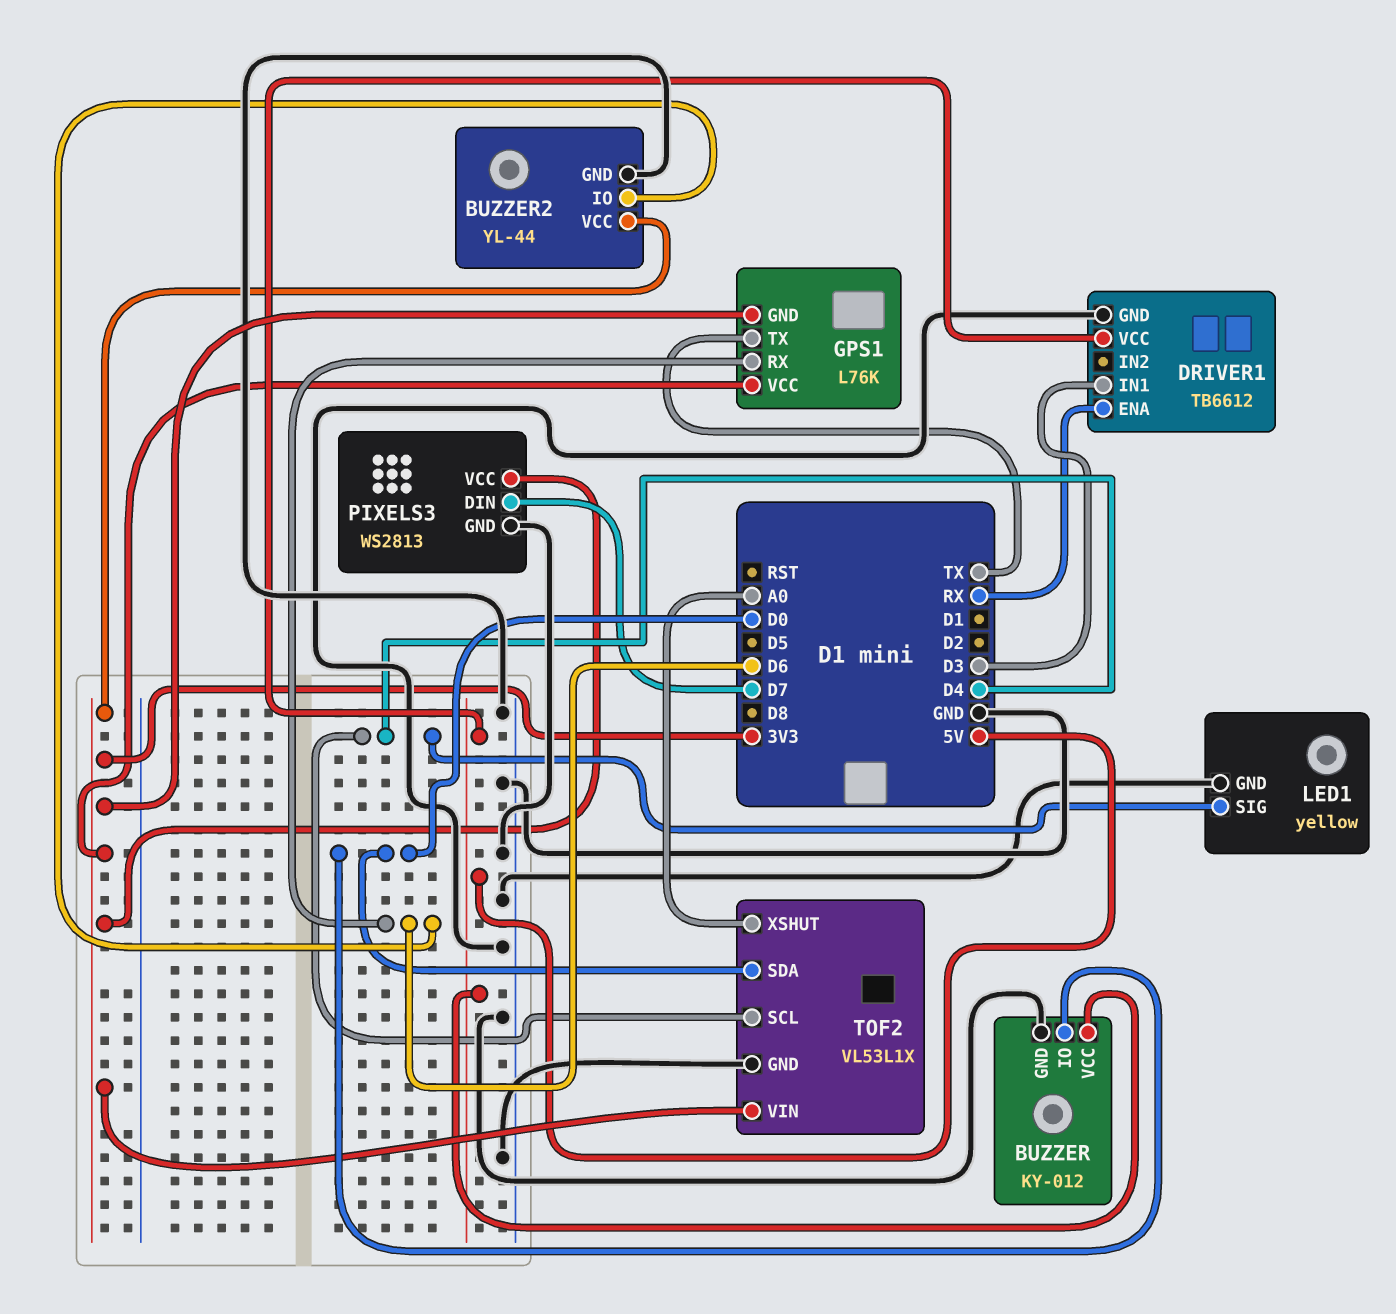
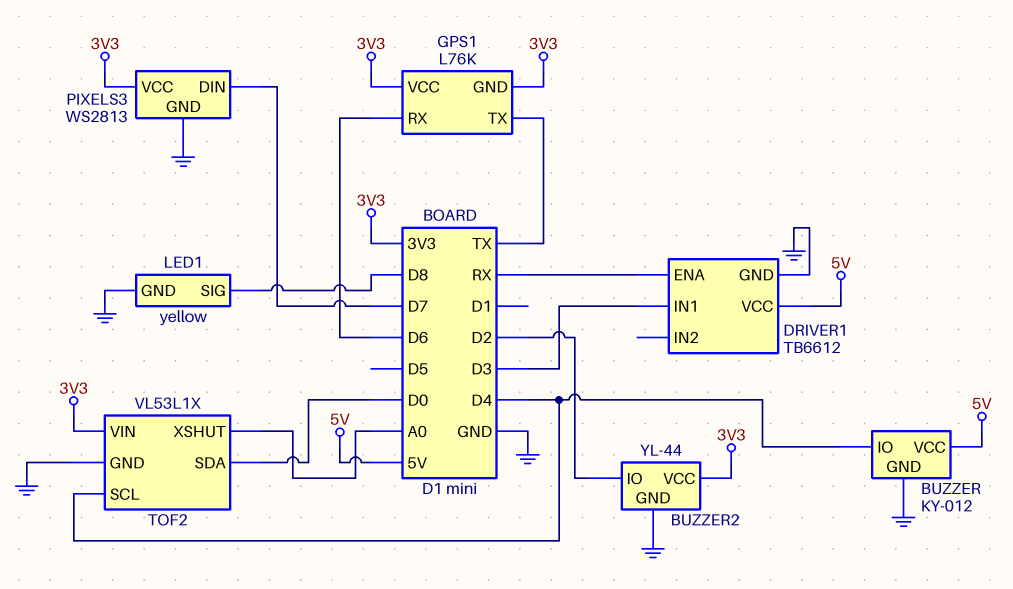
BUZZER pin IO: D0 -> D4
BUZZER2 pin IO: D6 -> D2
LED1 pin SIG: D4 -> D8

